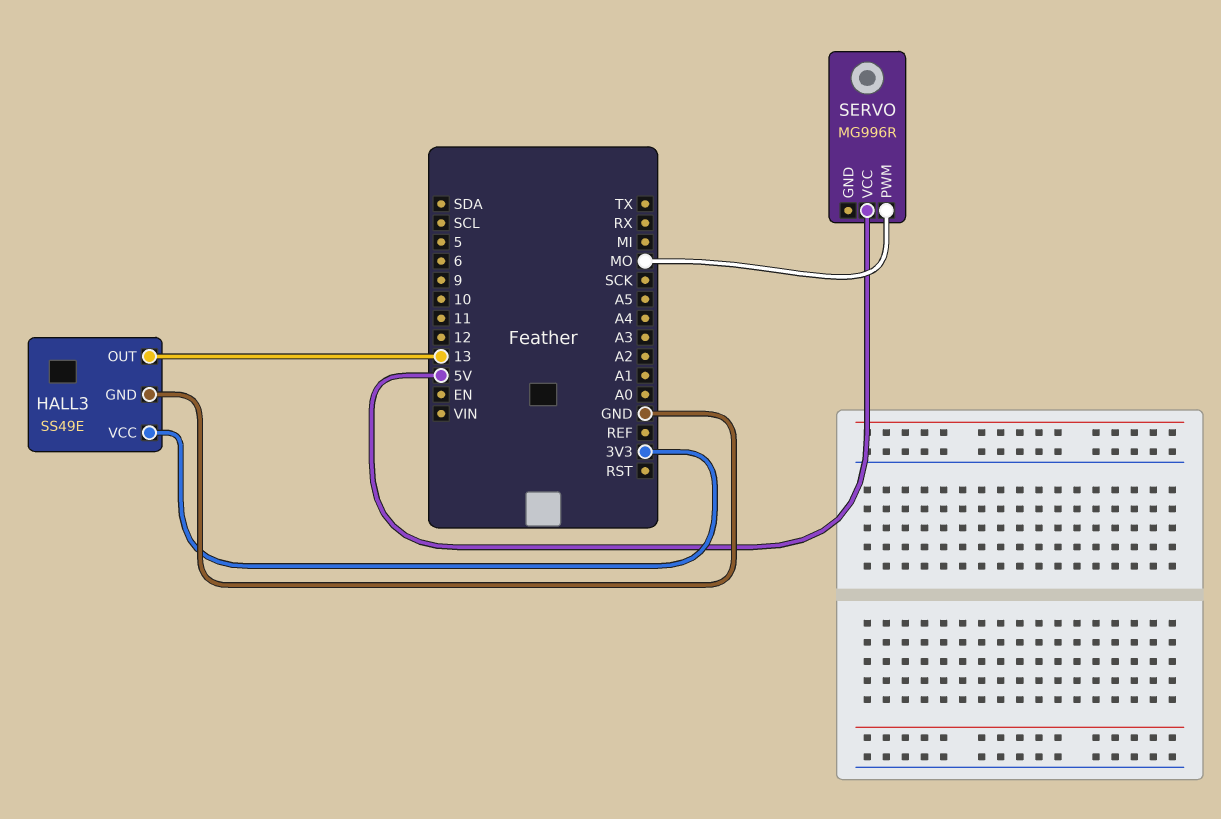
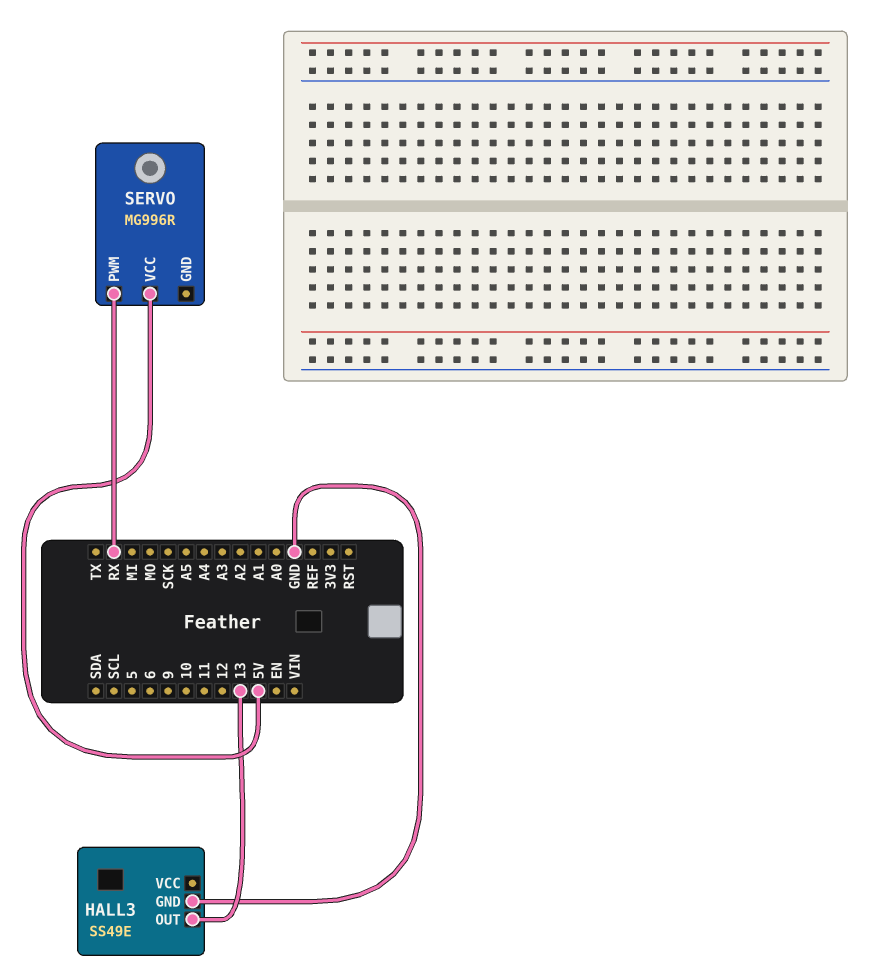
HALL3 pin VCC: 3V3 -> none
SERVO pin PWM: MO -> RX

